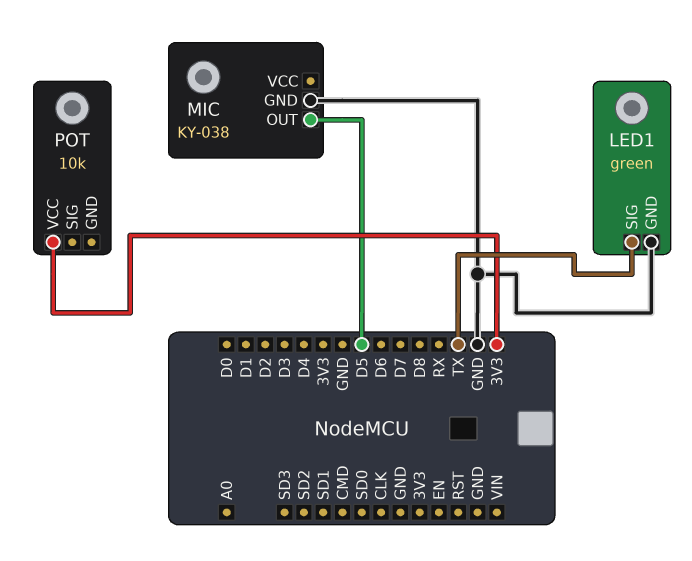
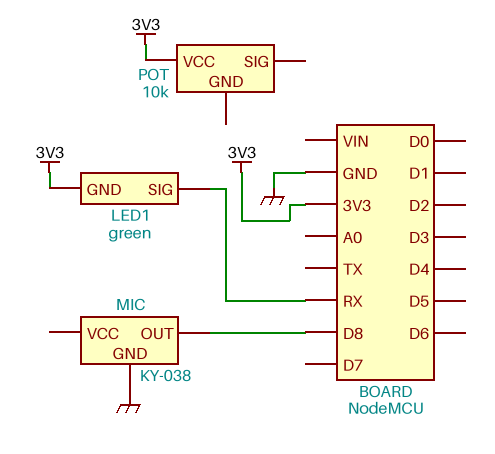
LED1 pin GND: GND -> 3V3
LED1 pin SIG: TX -> RX
MIC pin OUT: D5 -> D8

